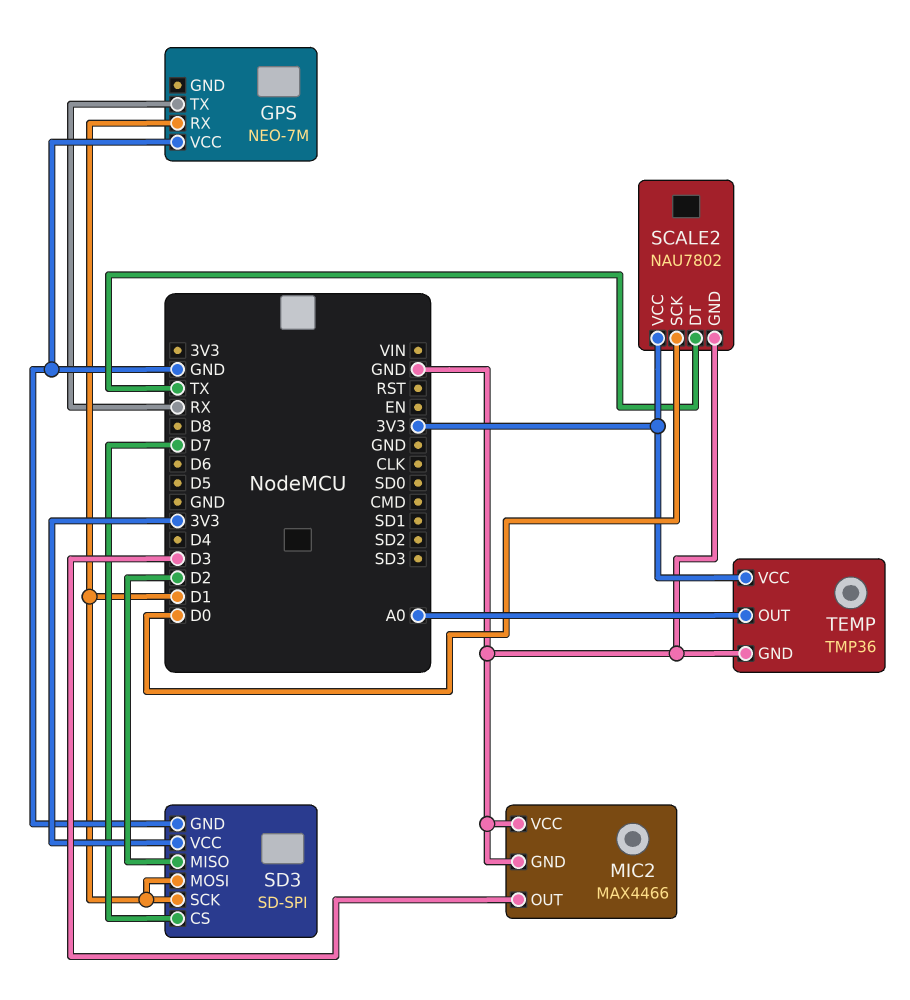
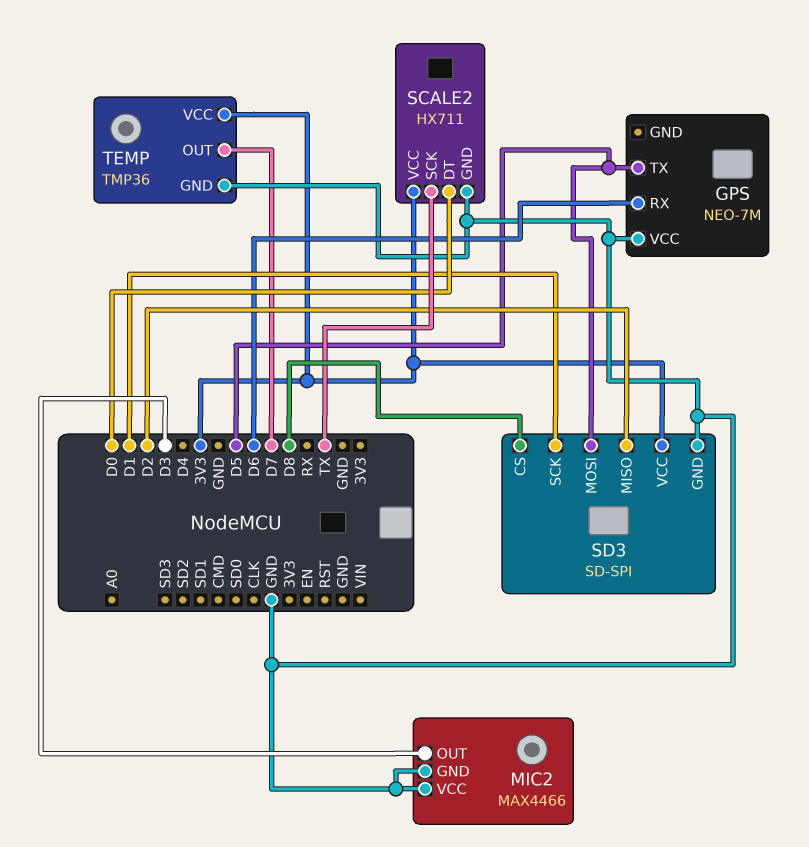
GPS pin RX: D1 -> D6
GPS pin TX: RX -> D5
SCALE2: NAU7802 -> HX711
SCALE2 pin DT: TX -> D0
SCALE2 pin SCK: D0 -> TX
SD3 pin CS: D7 -> D8
SD3 pin MOSI: D1 -> D5
TEMP pin OUT: A0 -> D7

